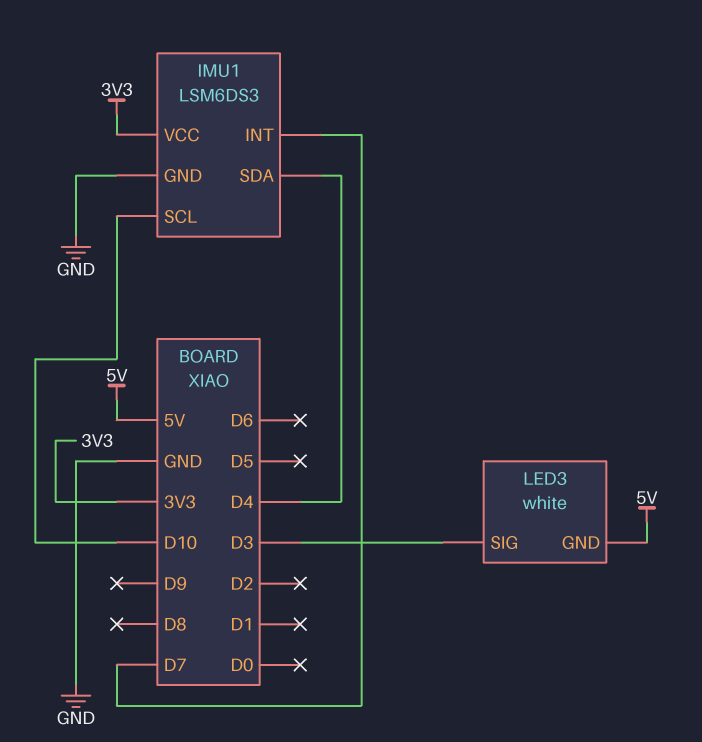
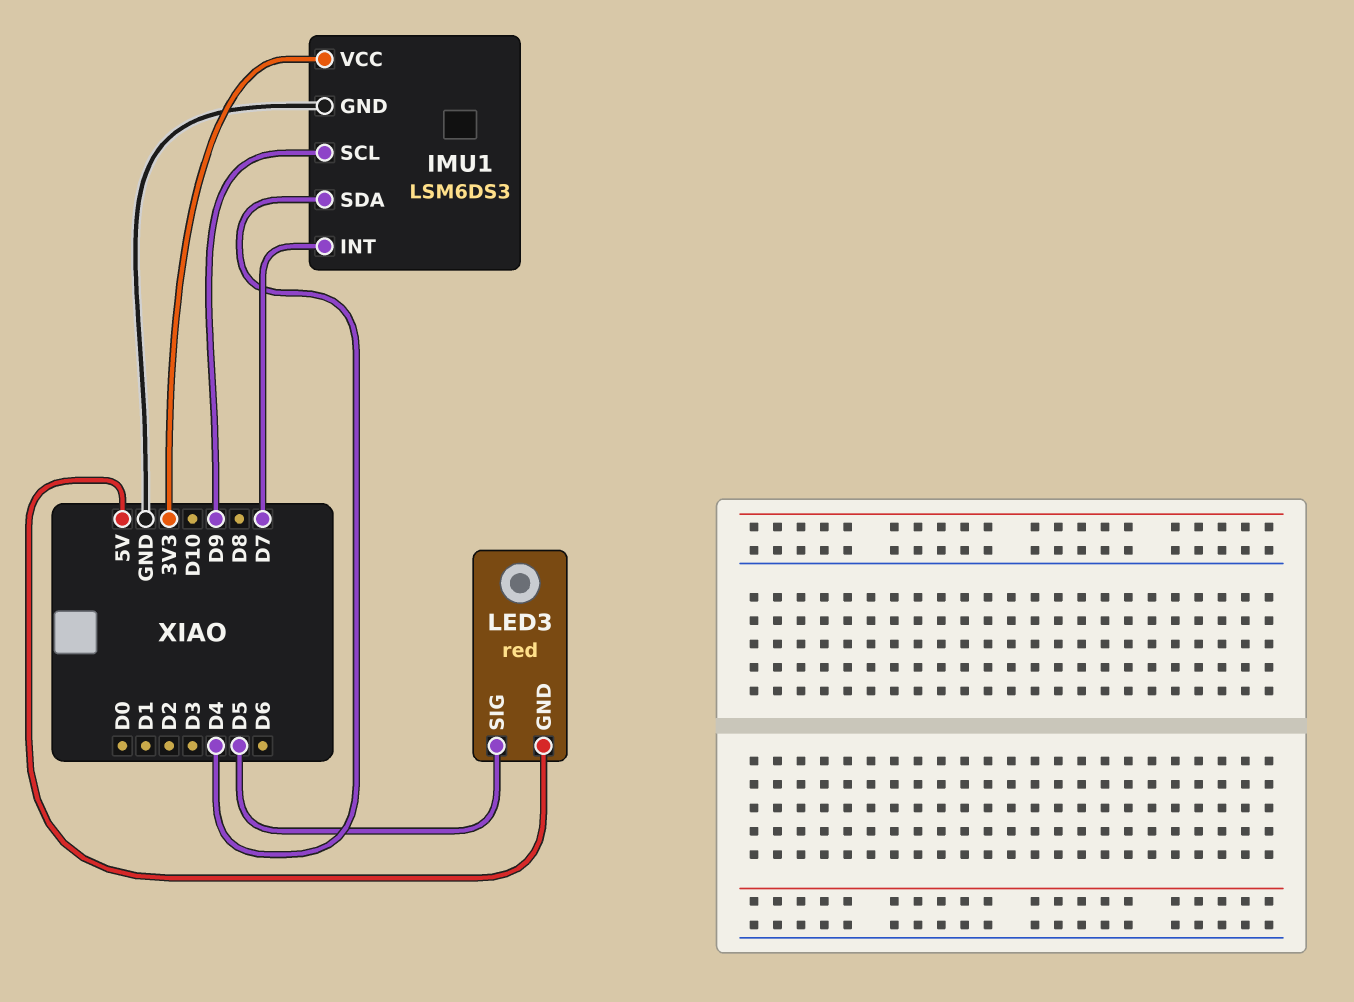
IMU1 pin SCL: D10 -> D9
LED3: white -> red
LED3 pin SIG: D3 -> D5

